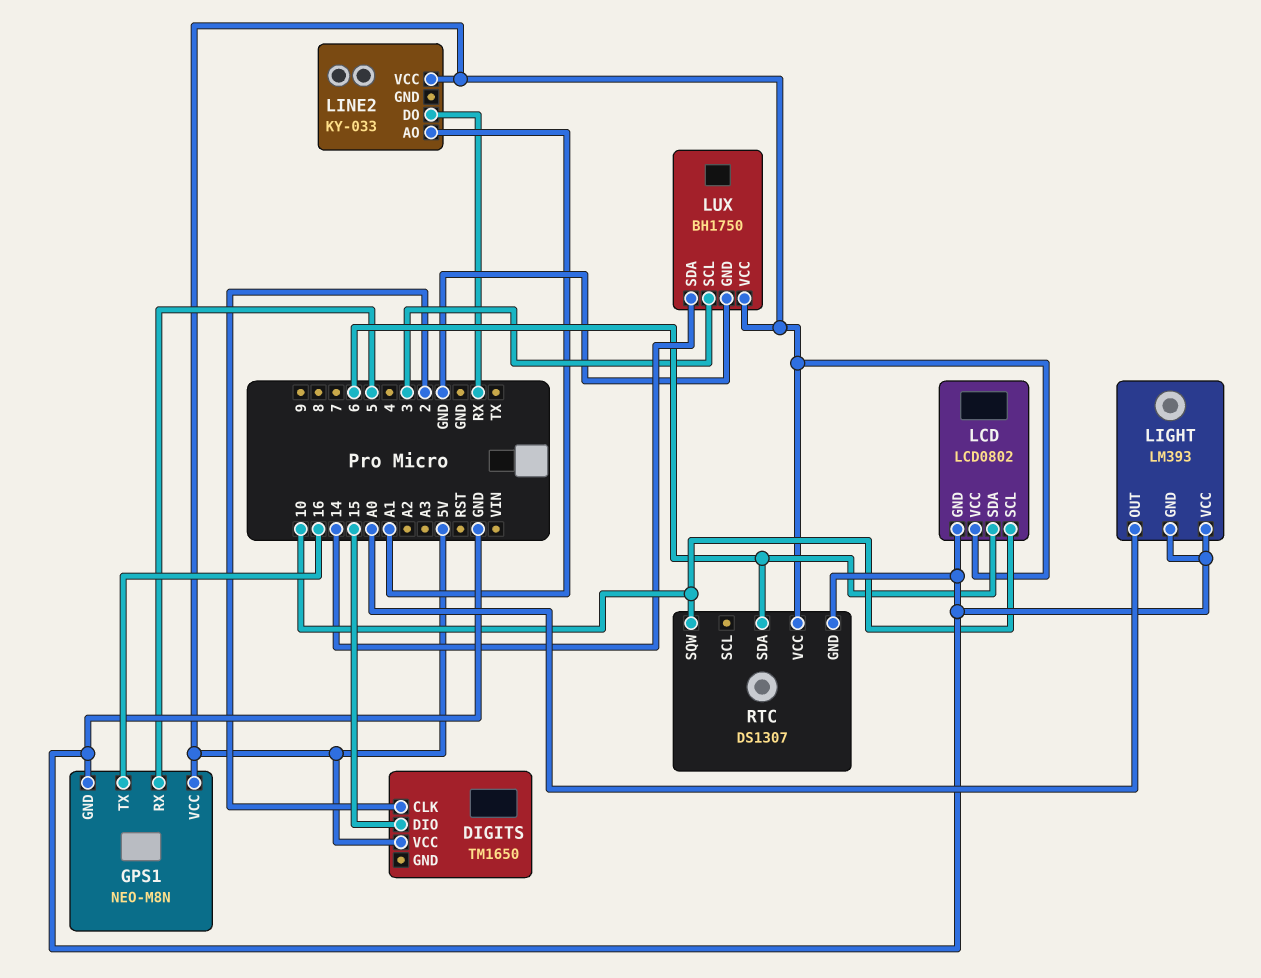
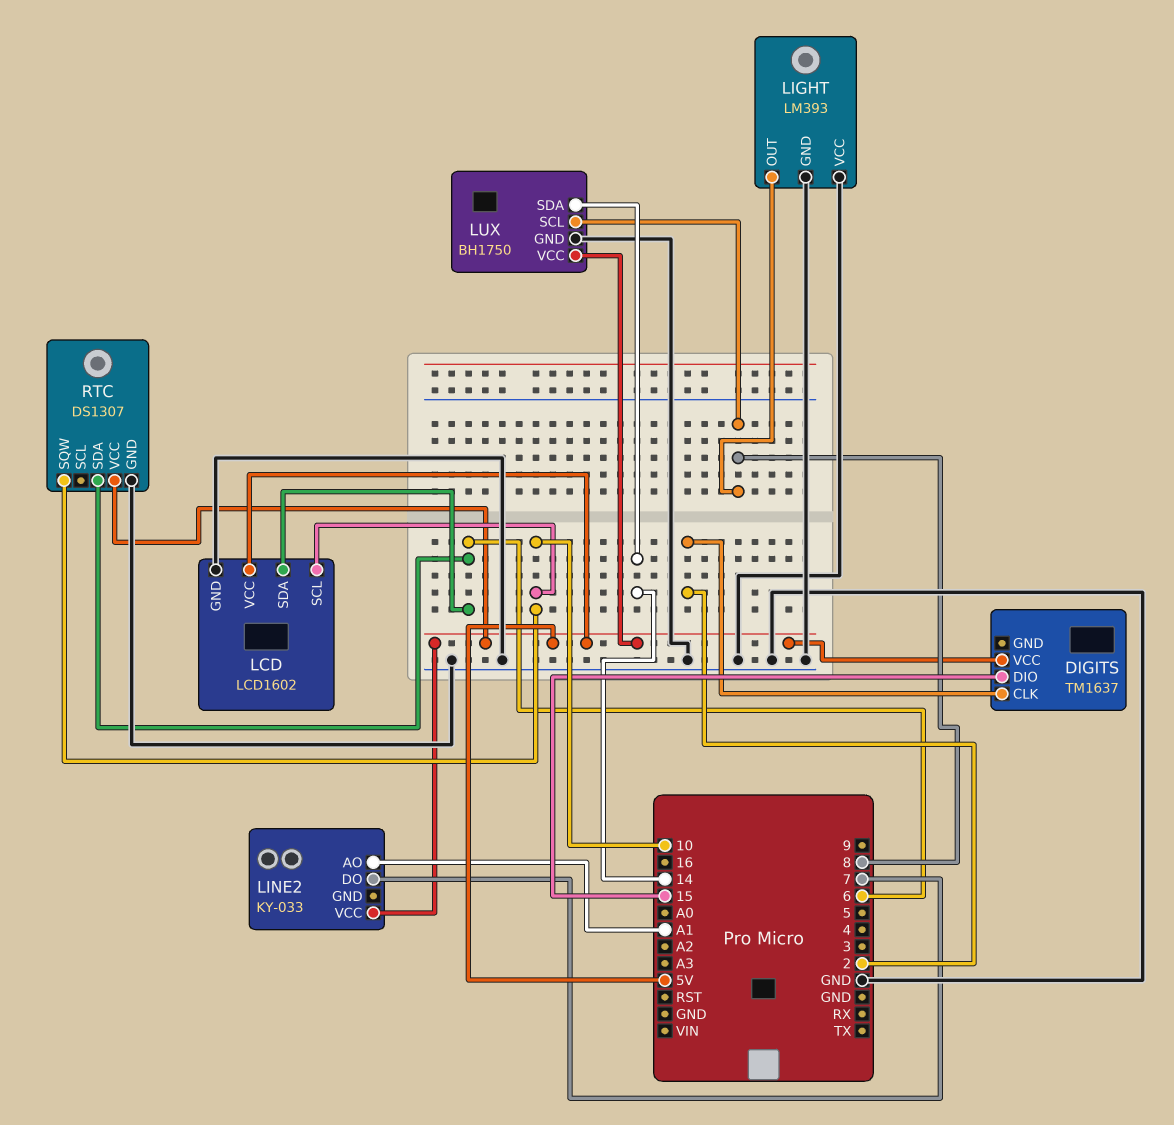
DIGITS: TM1650 -> TM1637
GPS1: NEO-M8N -> none
GPS1 pin GND: GND -> none
GPS1 pin RX: 5 -> none
GPS1 pin TX: 16 -> none
GPS1 pin VCC: 5V -> none
LCD: LCD0802 -> LCD1602
LIGHT pin OUT: A0 -> 8
LINE2 pin DO: RX -> 7
LUX pin SCL: 3 -> 8

